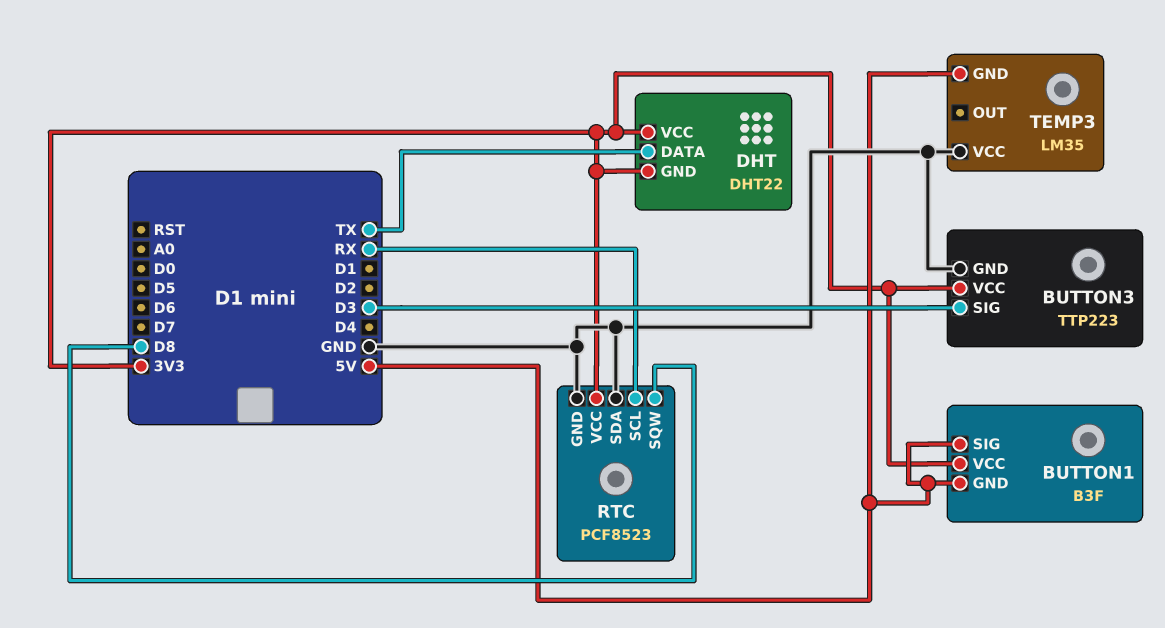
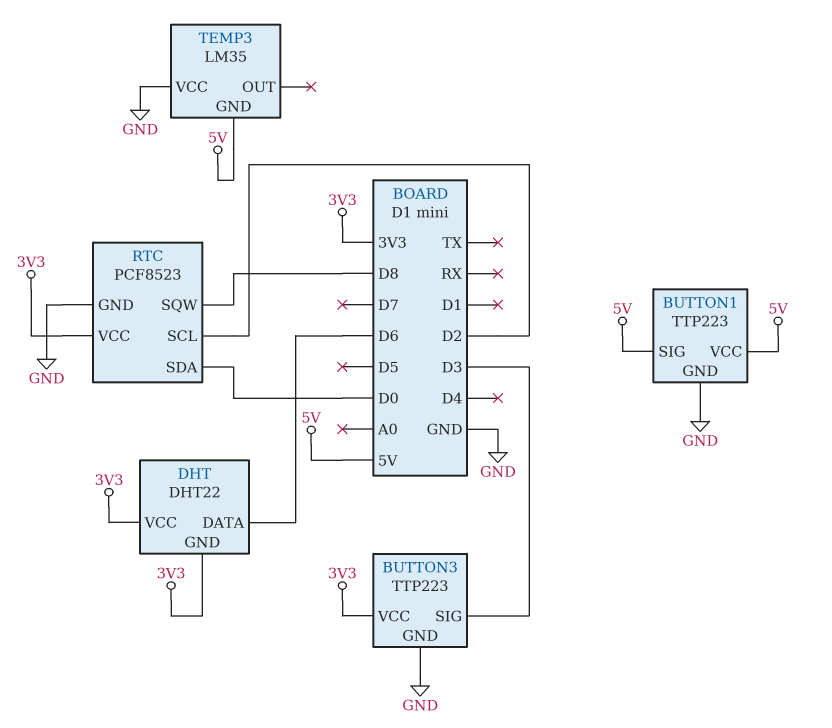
BUTTON1: B3F -> TTP223
BUTTON1 pin GND: 5V -> GND
BUTTON1 pin VCC: 3V3 -> 5V
DHT pin DATA: TX -> D6
RTC pin SCL: RX -> D2
RTC pin SDA: GND -> D0

